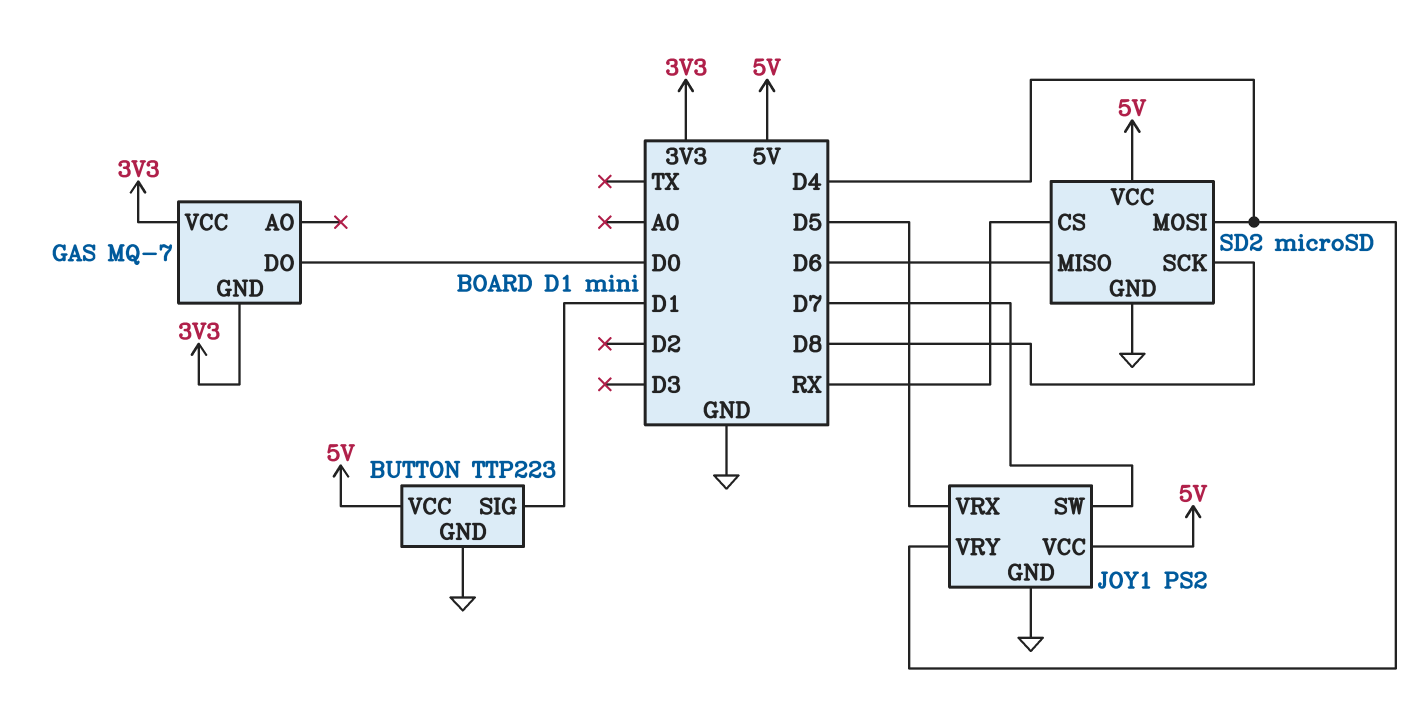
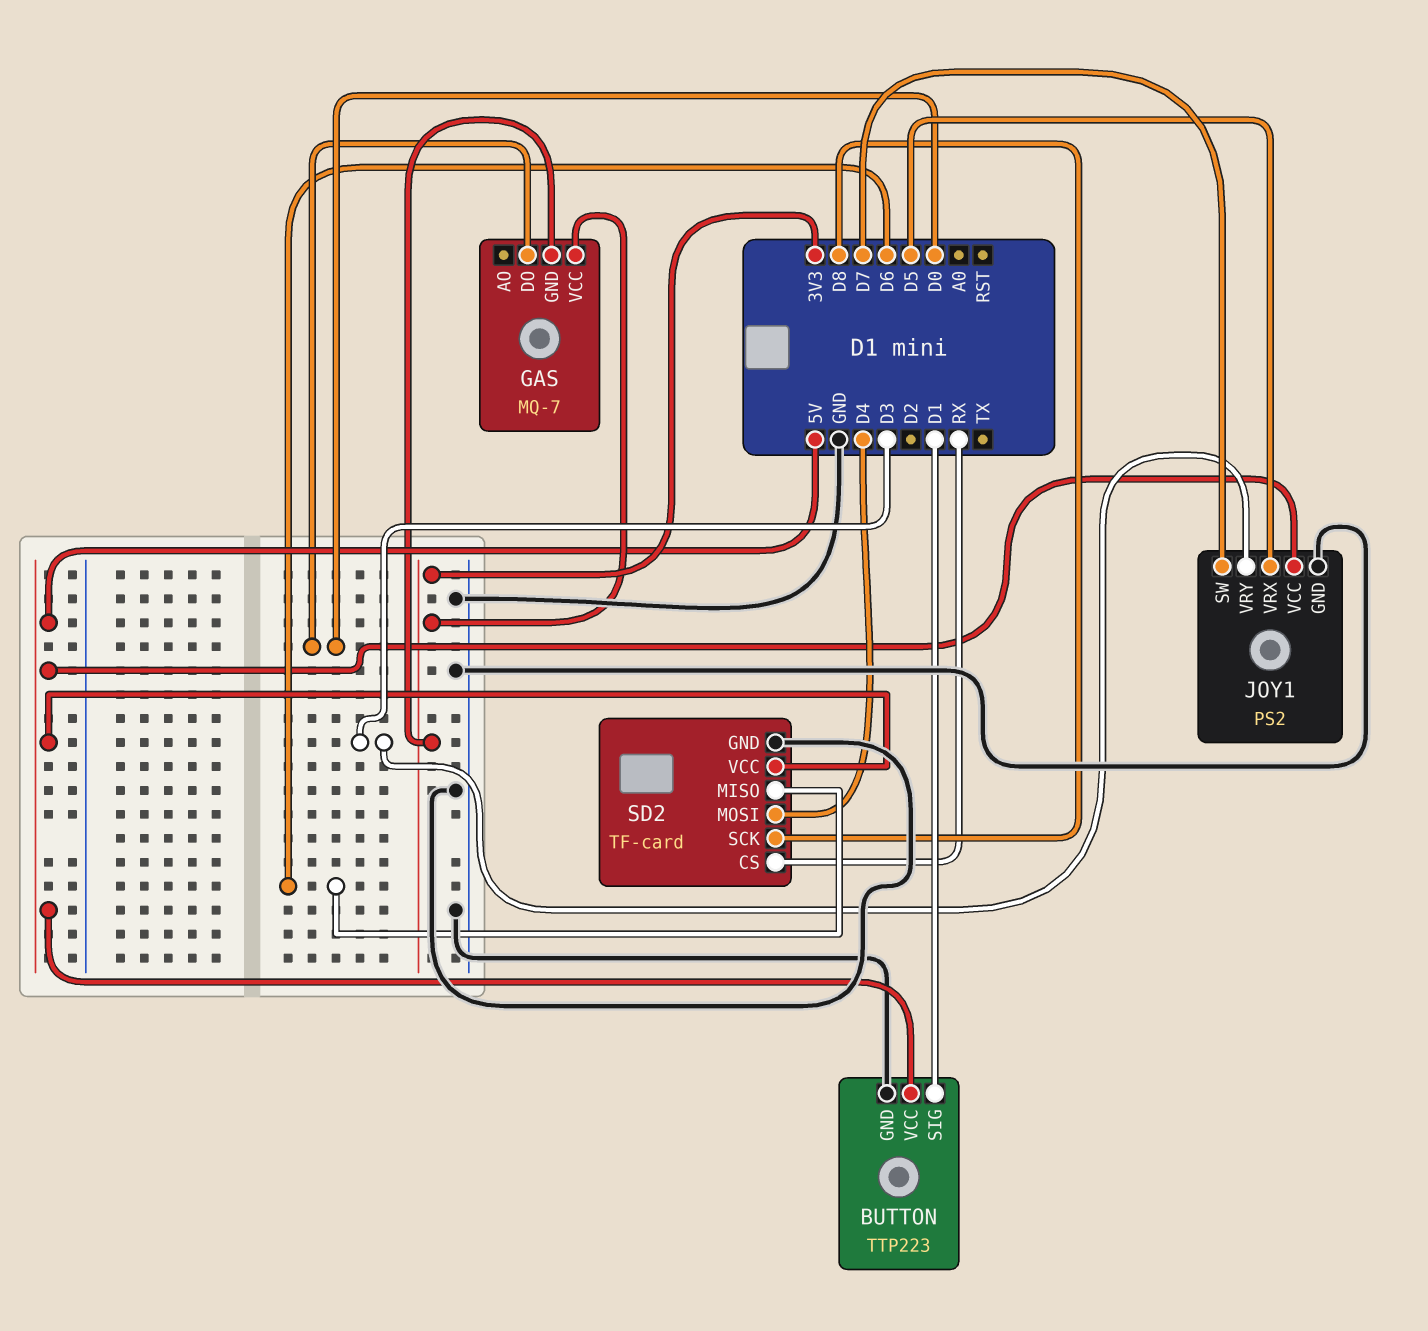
JOY1 pin VRY: D4 -> D3
SD2: microSD -> TF-card

